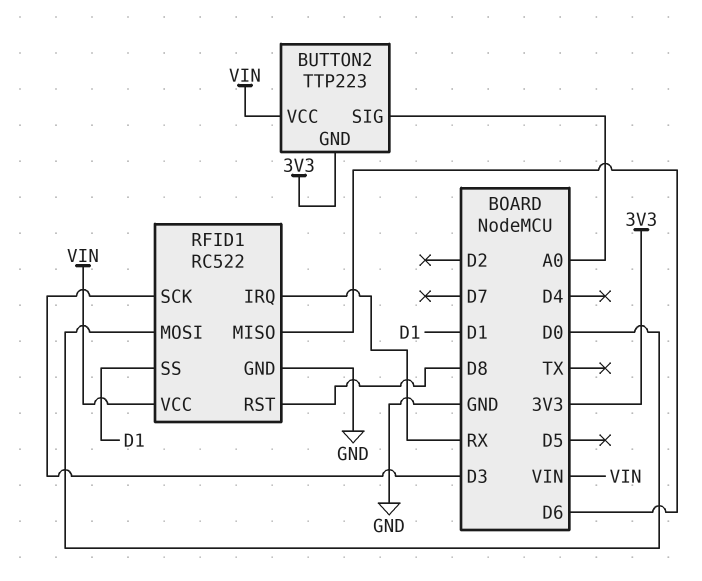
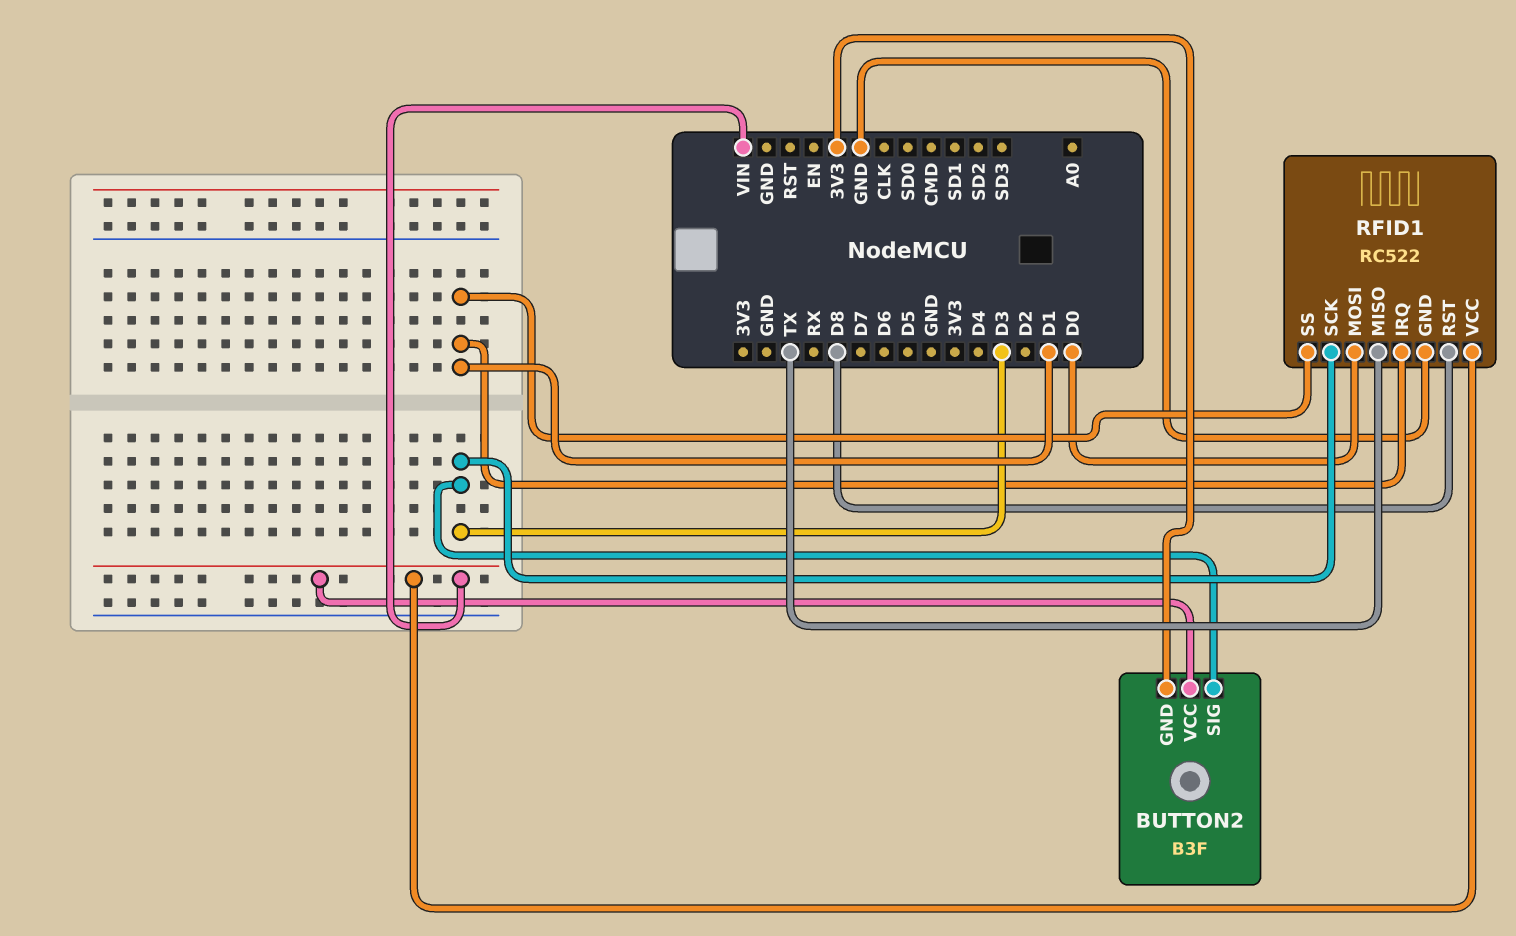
BUTTON2: TTP223 -> B3F
BUTTON2 pin SIG: A0 -> D3
RFID1 pin IRQ: RX -> D1
RFID1 pin MISO: D6 -> TX

